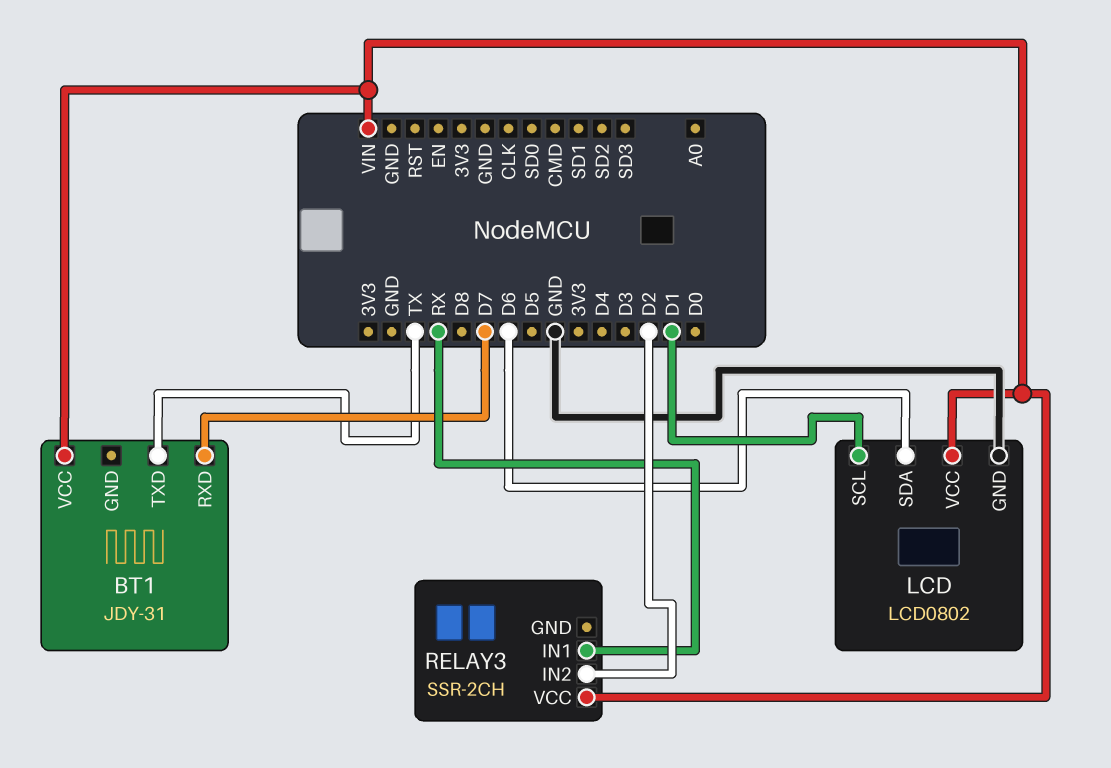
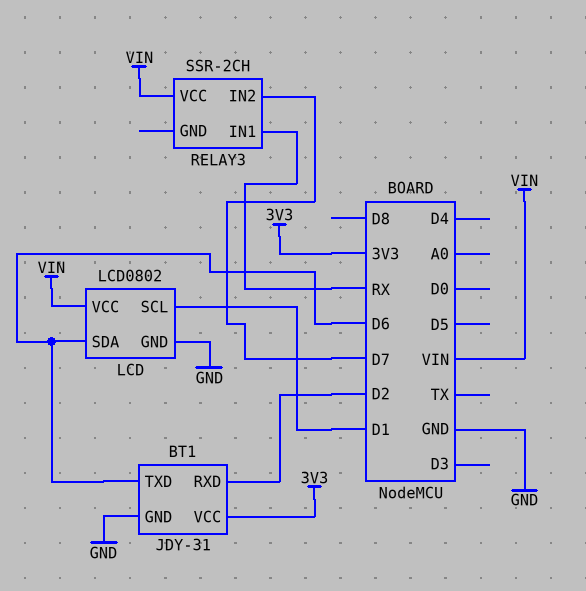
BT1 pin GND: none -> GND
BT1 pin RXD: D7 -> D2
BT1 pin TXD: TX -> D6
BT1 pin VCC: VIN -> 3V3
RELAY3 pin IN2: D2 -> D7

